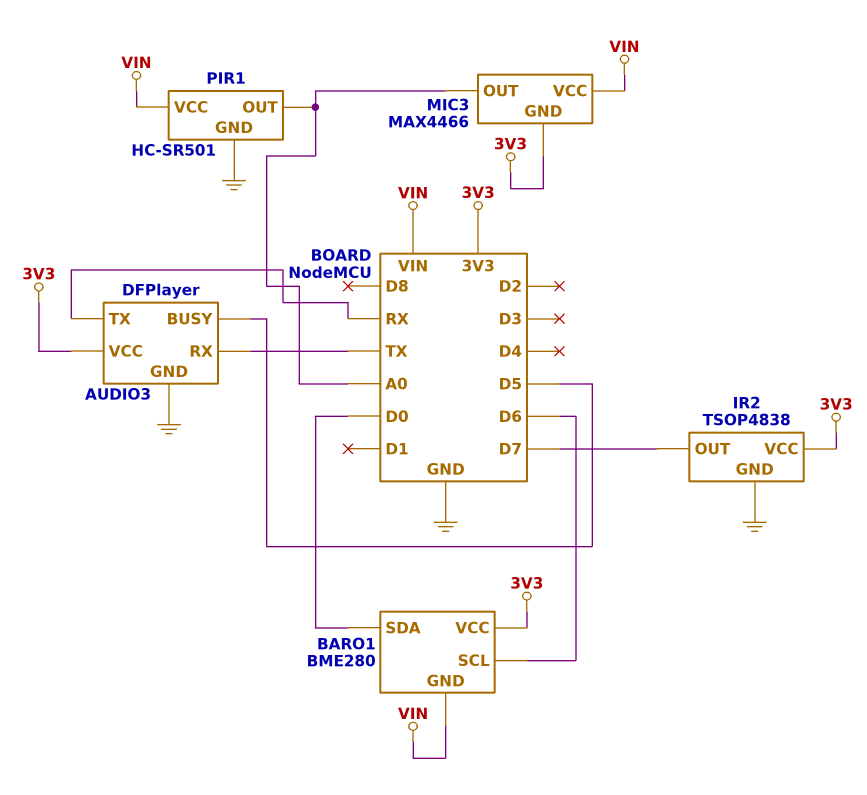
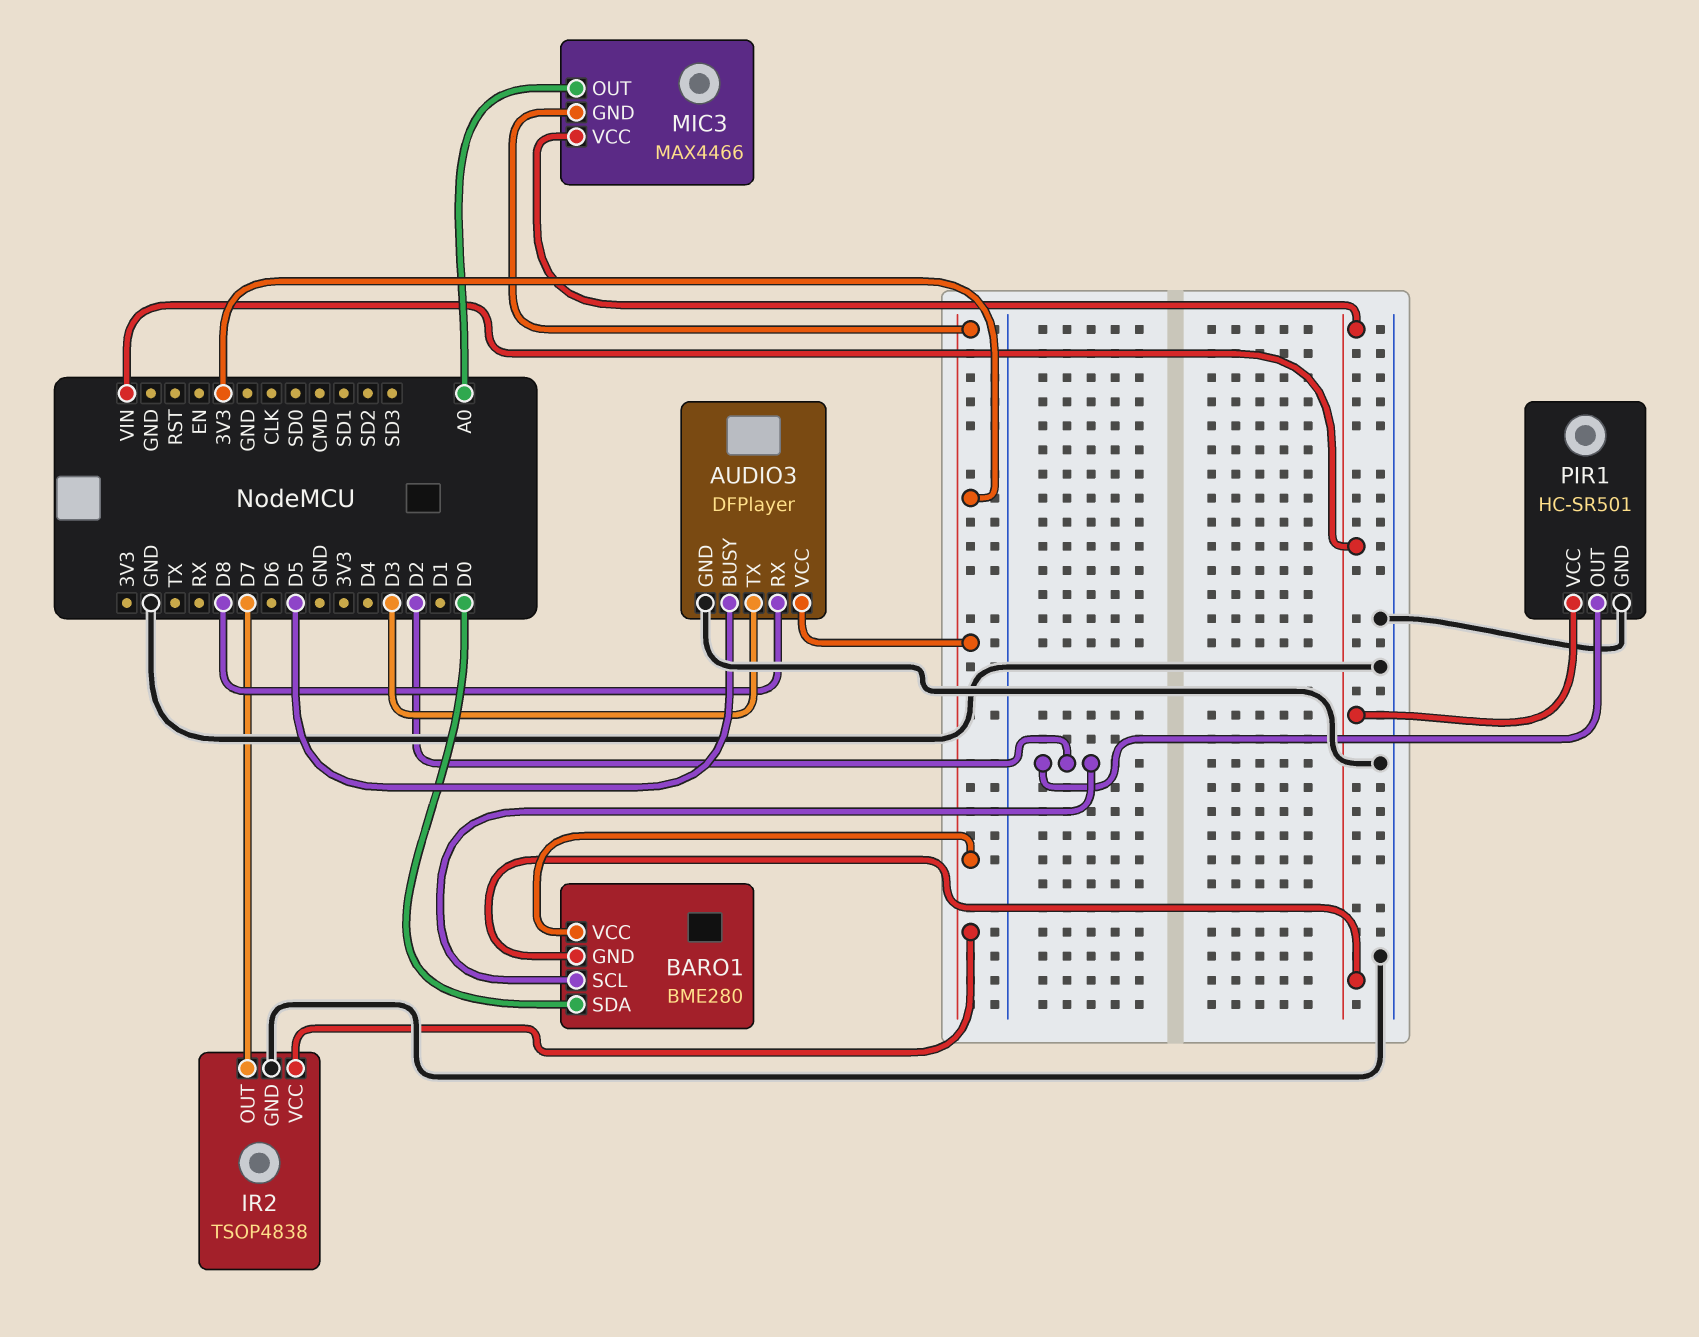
AUDIO3 pin RX: TX -> D8
AUDIO3 pin TX: RX -> D3
BARO1 pin SCL: D6 -> D2
PIR1 pin OUT: A0 -> D2

